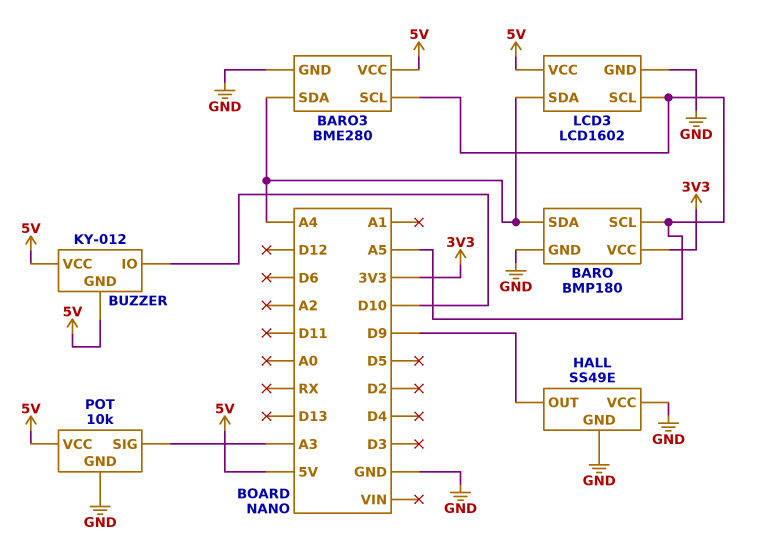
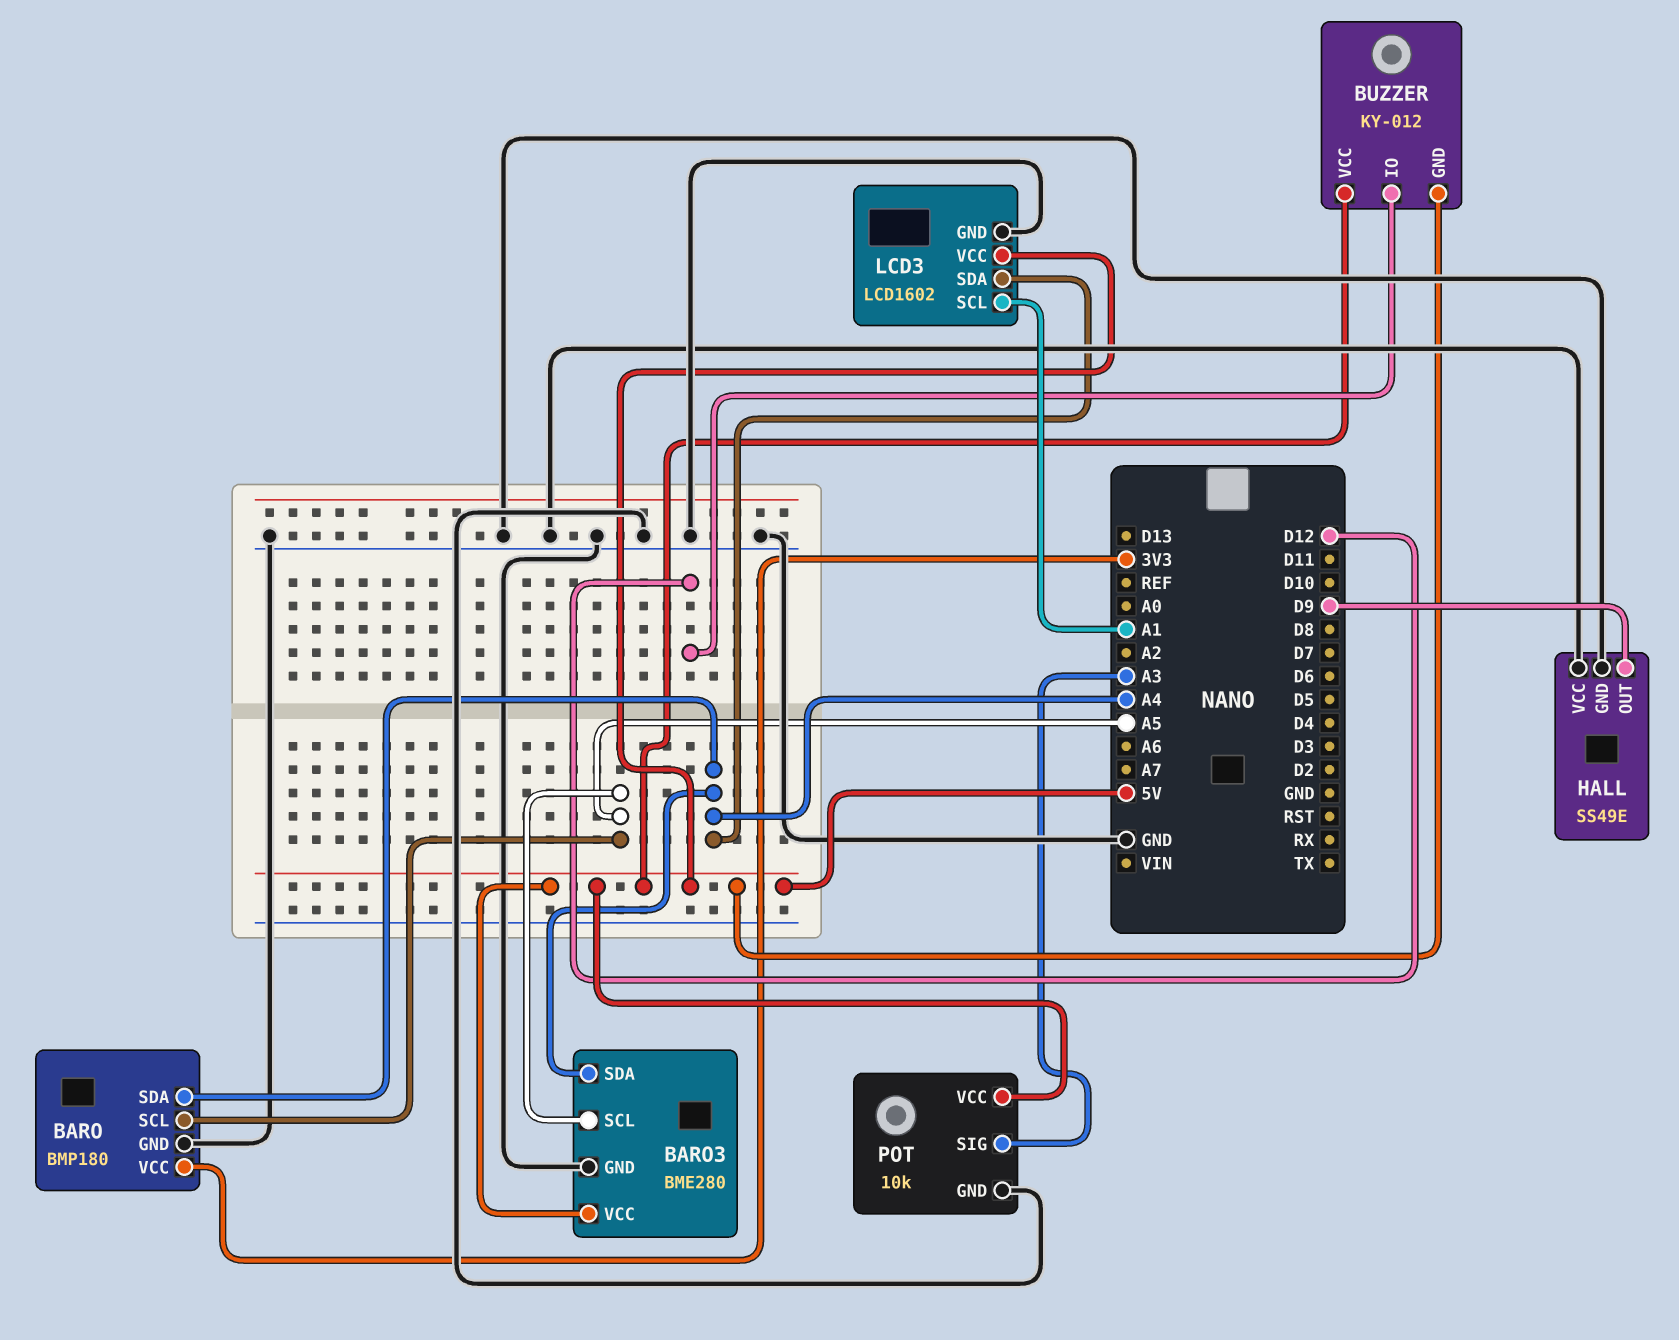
BUZZER pin IO: D10 -> D12
LCD3 pin SCL: A5 -> A1

